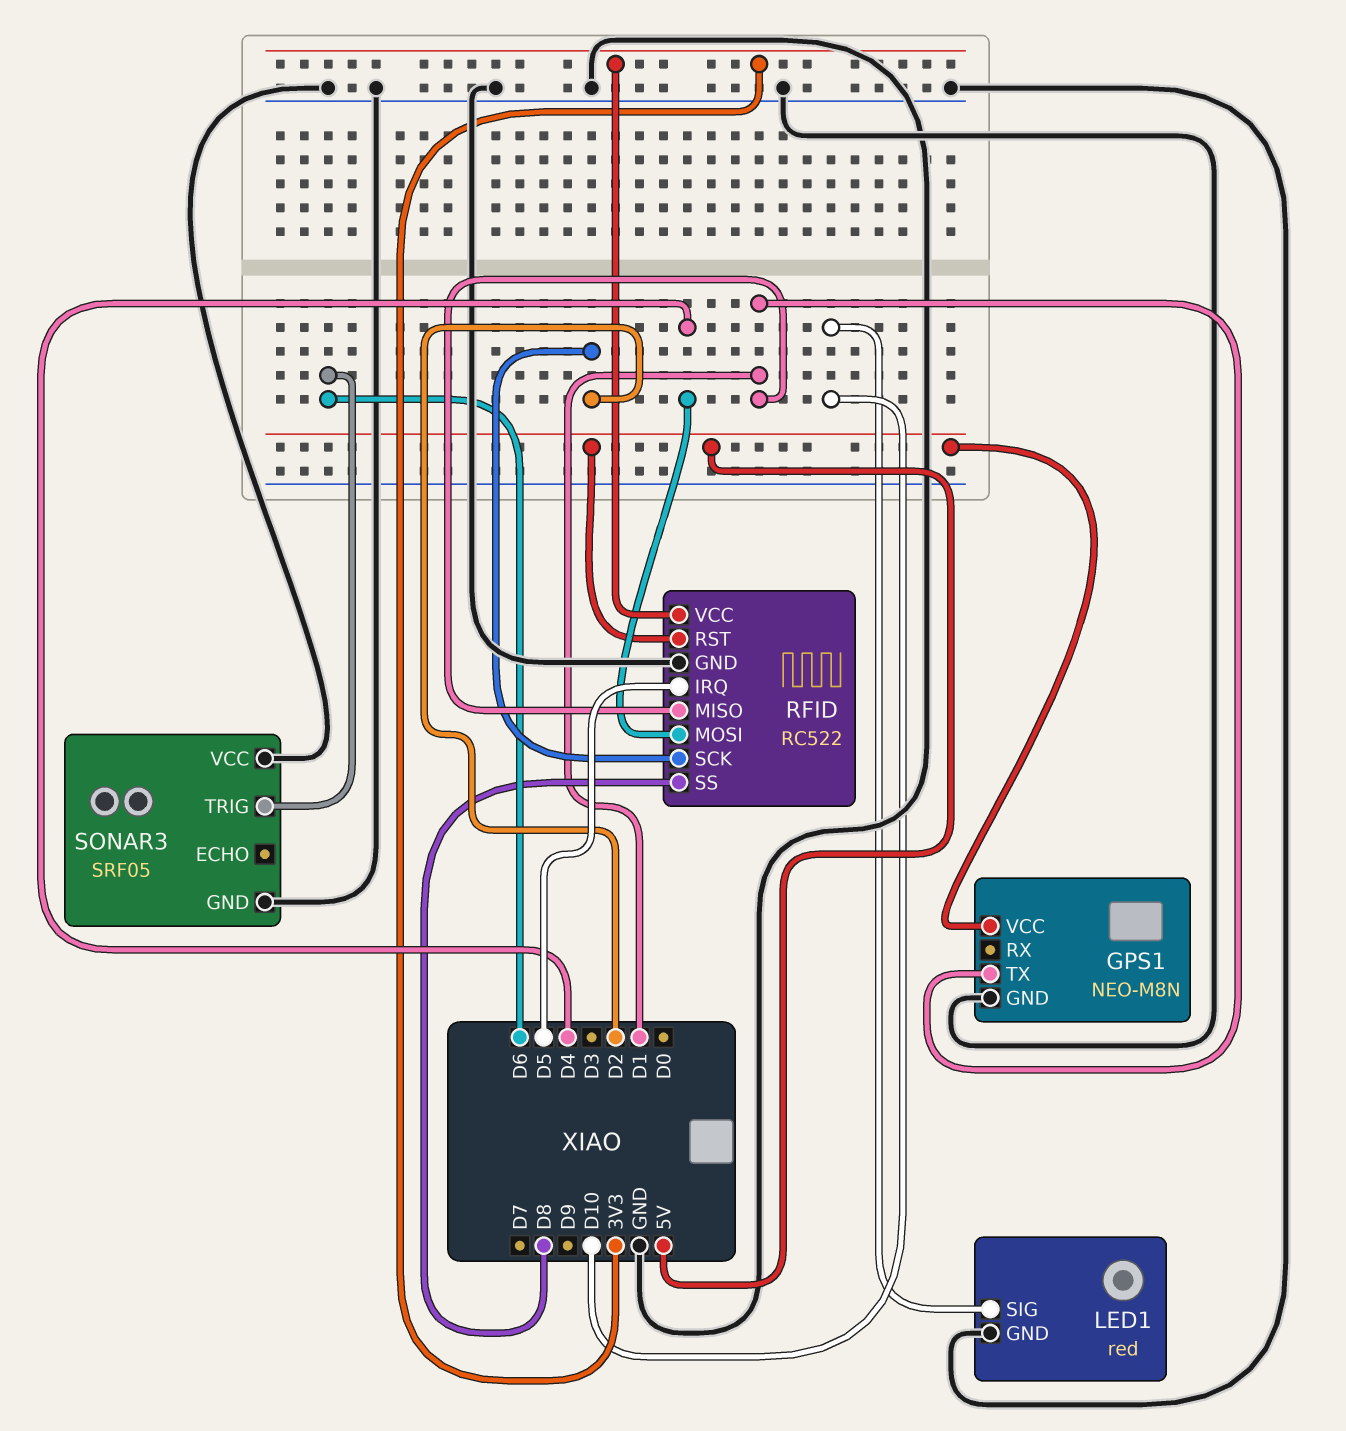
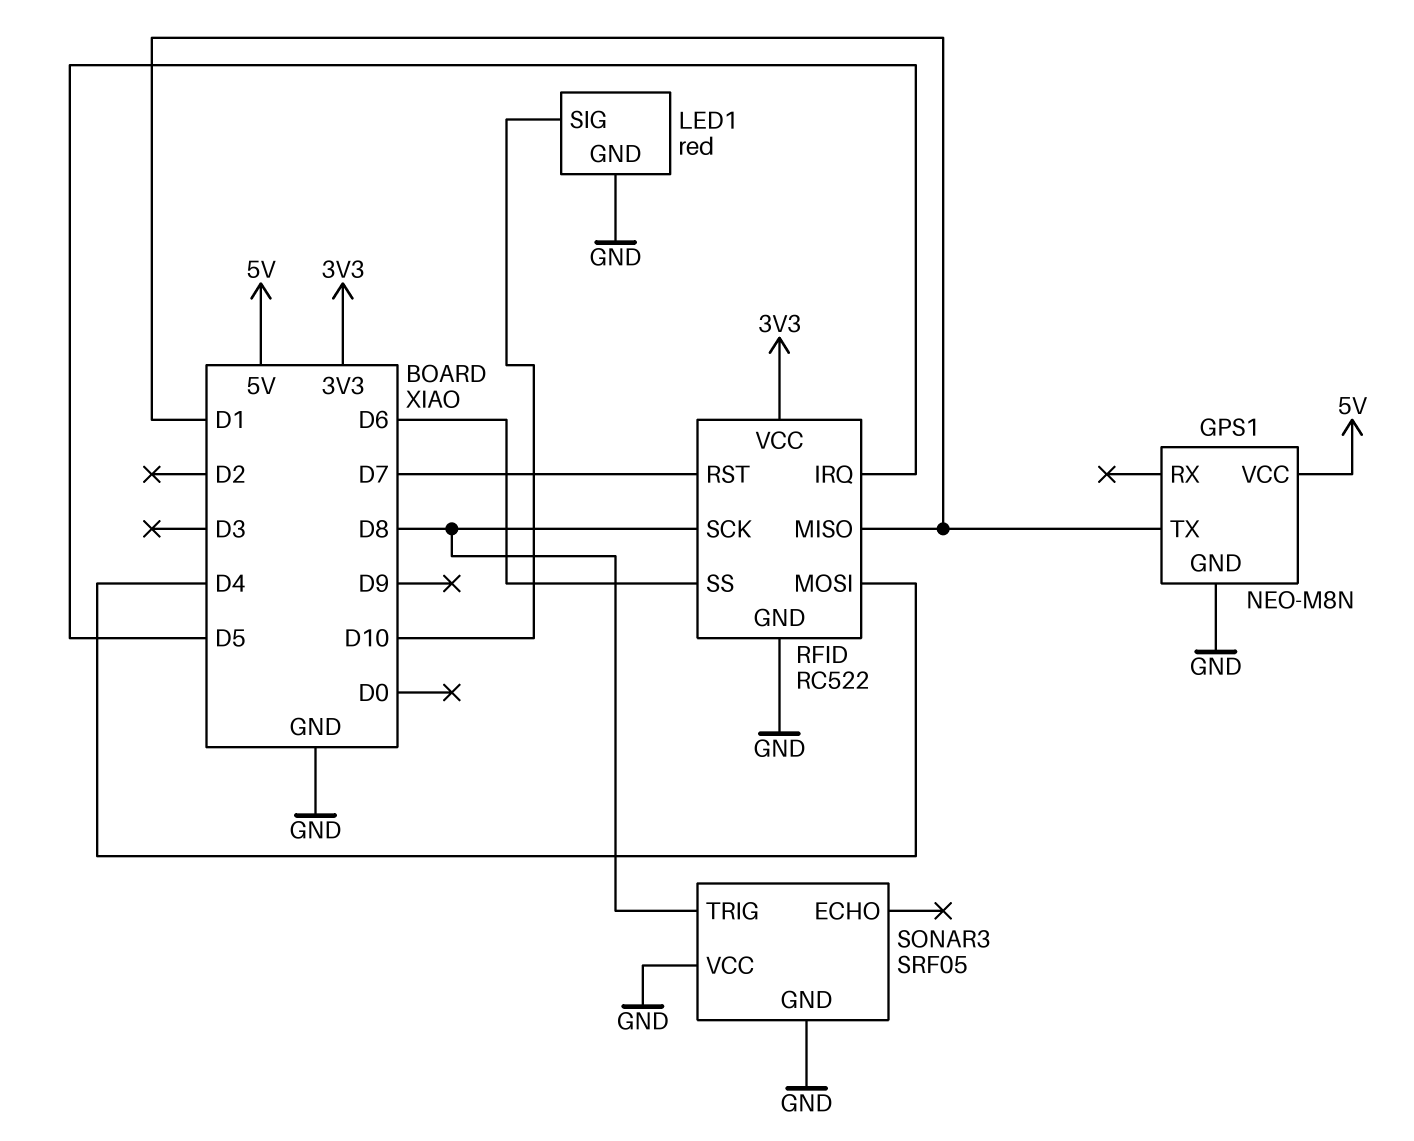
RFID pin RST: 5V -> D7
RFID pin SCK: D2 -> D8
RFID pin SS: D8 -> D6
SONAR3 pin TRIG: D6 -> D8

